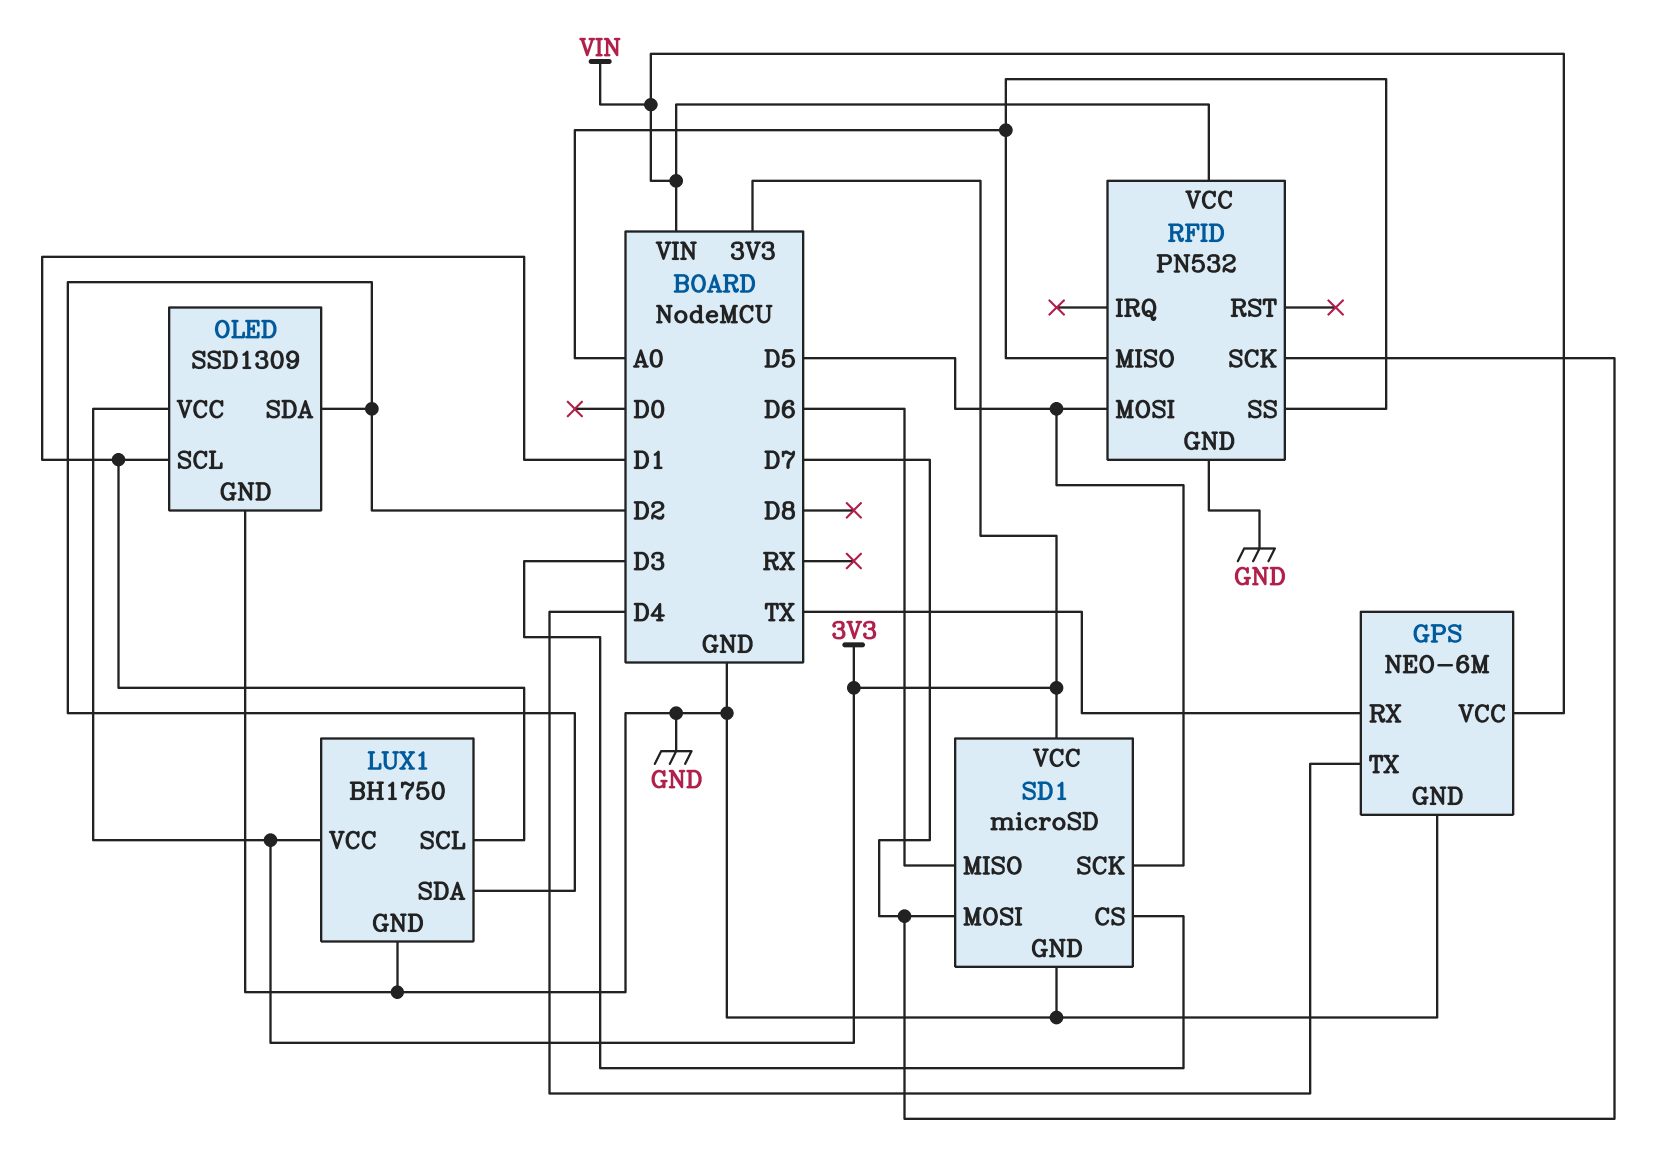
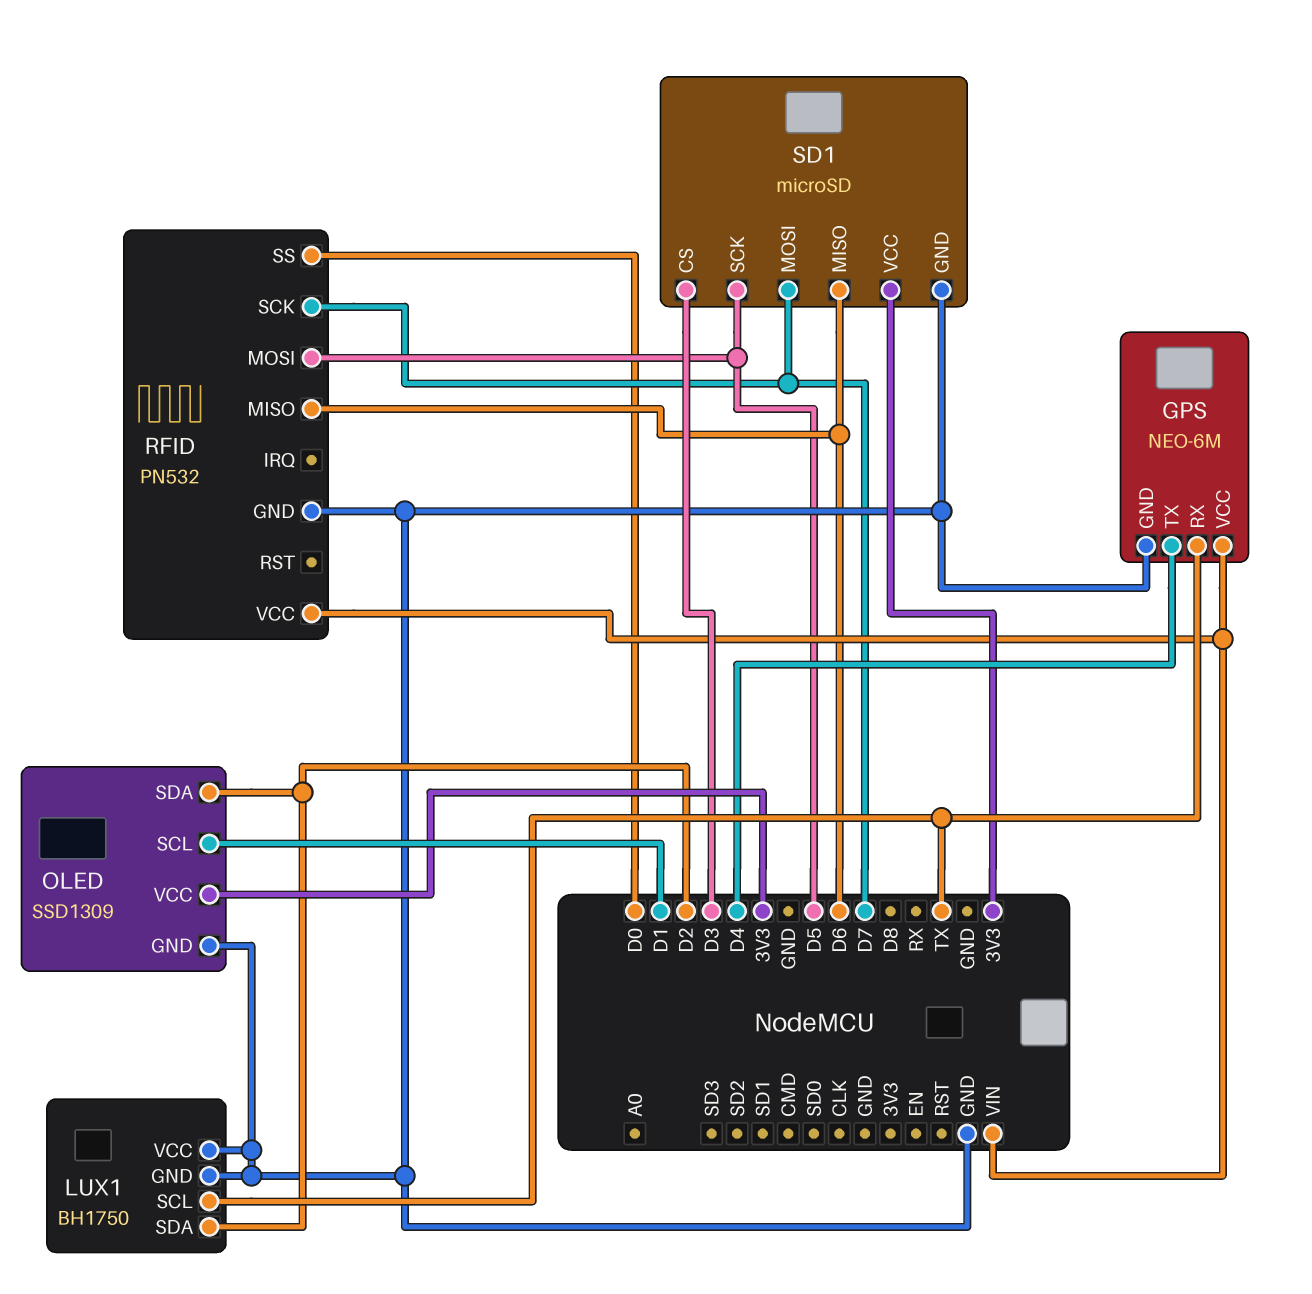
LUX1 pin SCL: D1 -> TX
LUX1 pin VCC: 3V3 -> GND
RFID pin MISO: A0 -> D6
RFID pin SS: A0 -> D0

